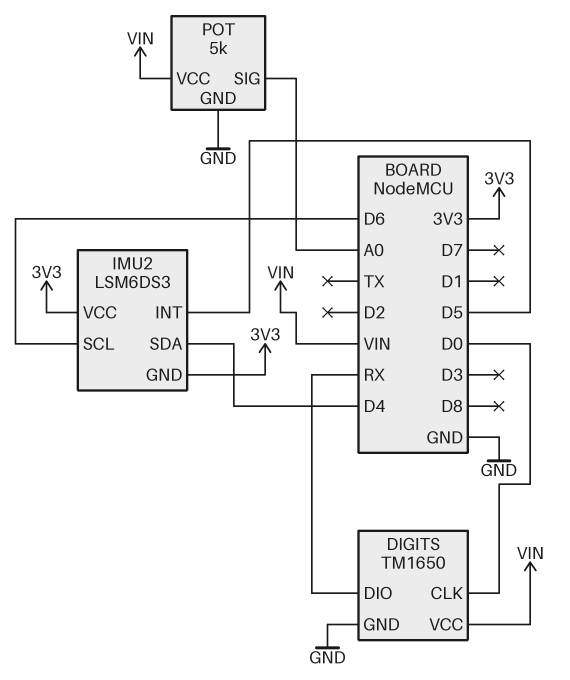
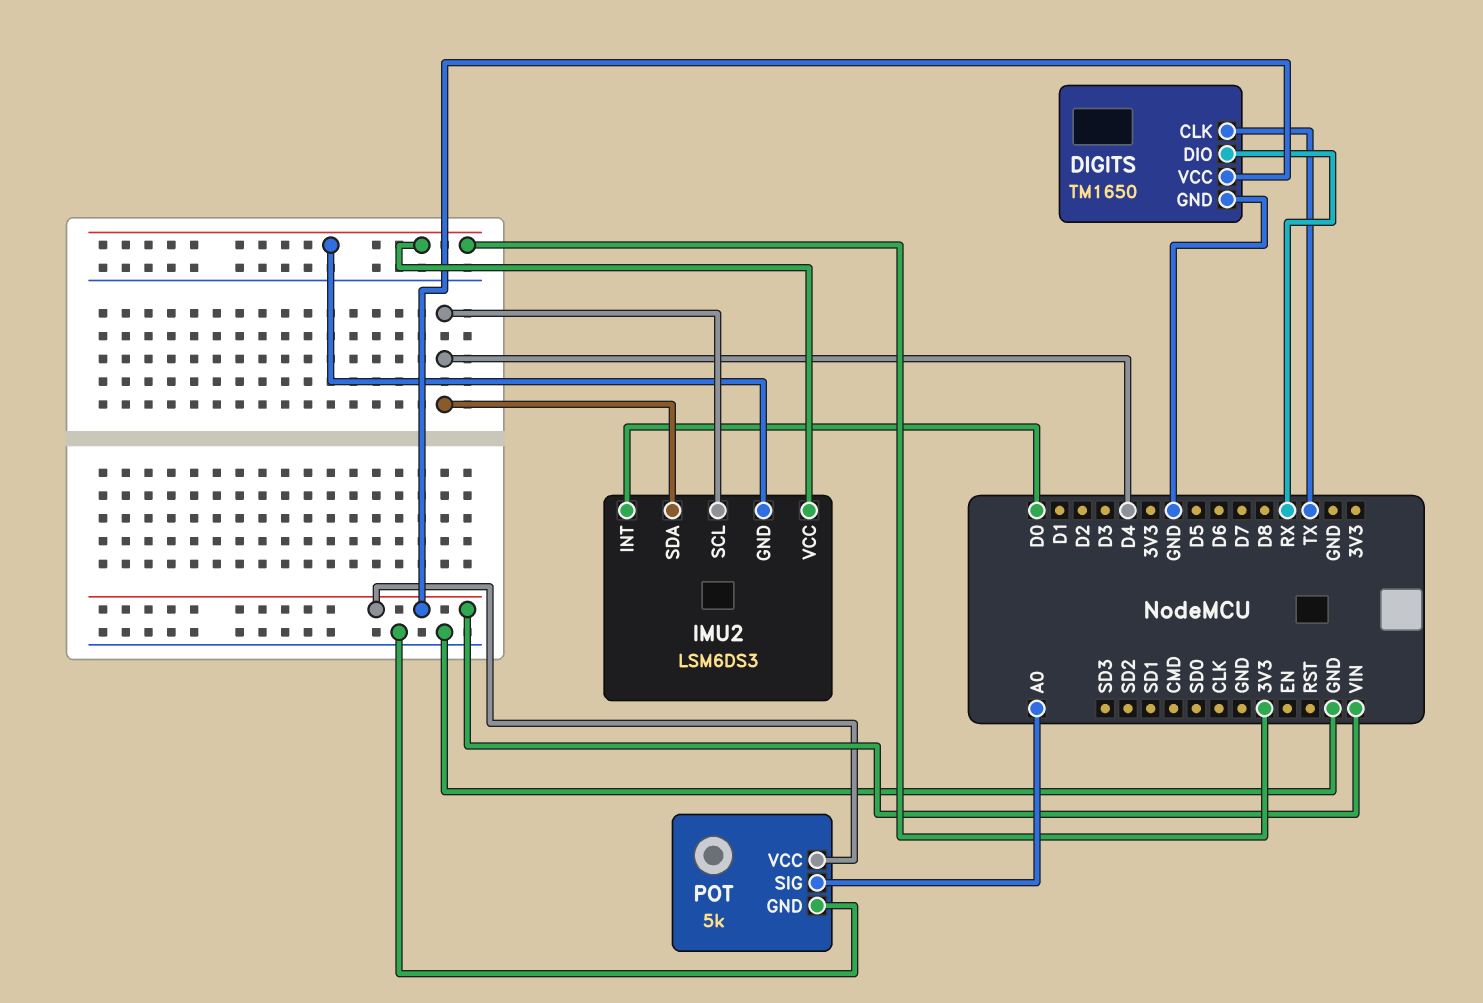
DIGITS pin CLK: D0 -> TX
IMU2 pin INT: D5 -> D0
IMU2 pin SCL: D6 -> D4

